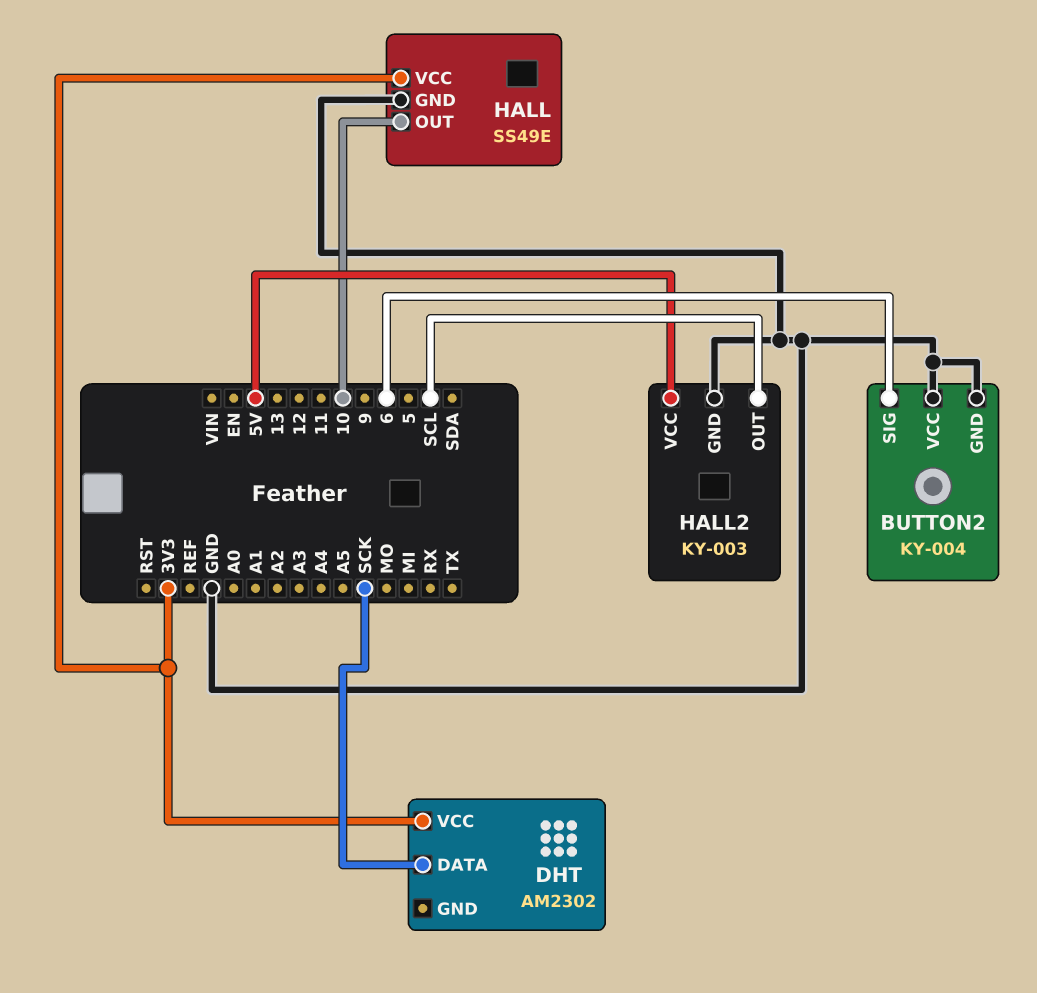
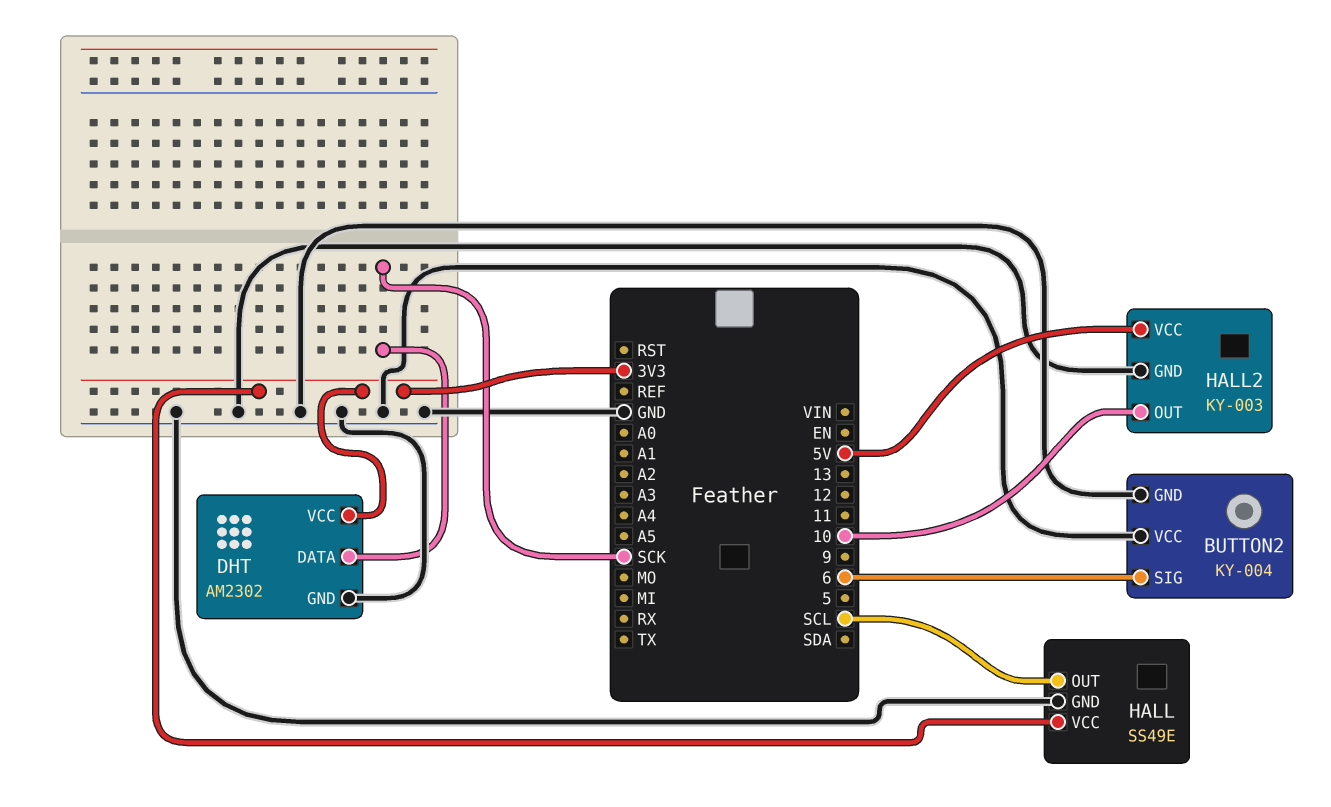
DHT pin GND: none -> GND
HALL pin OUT: 10 -> SCL
HALL2 pin OUT: SCL -> 10

